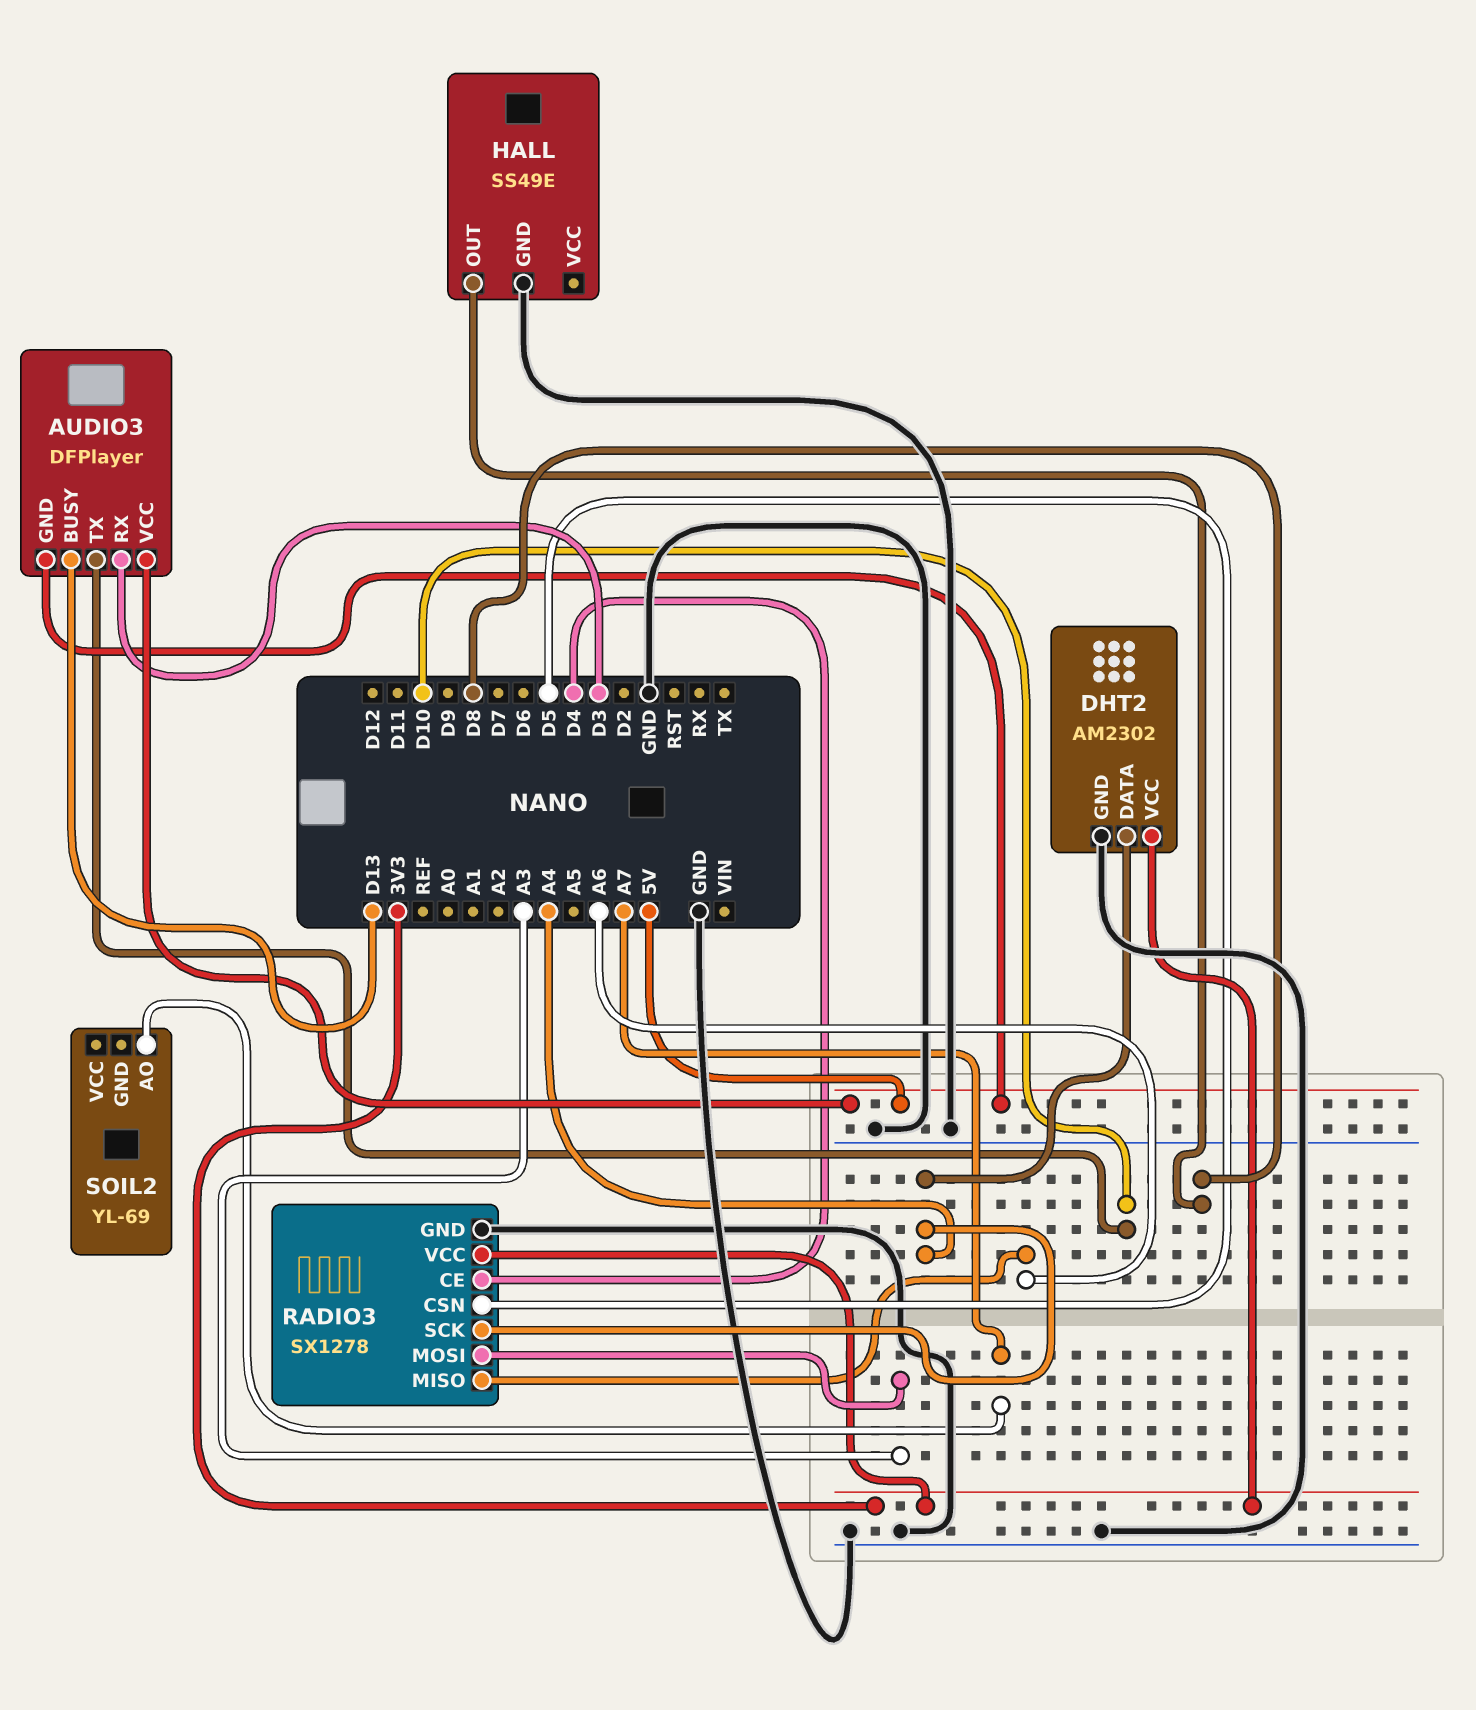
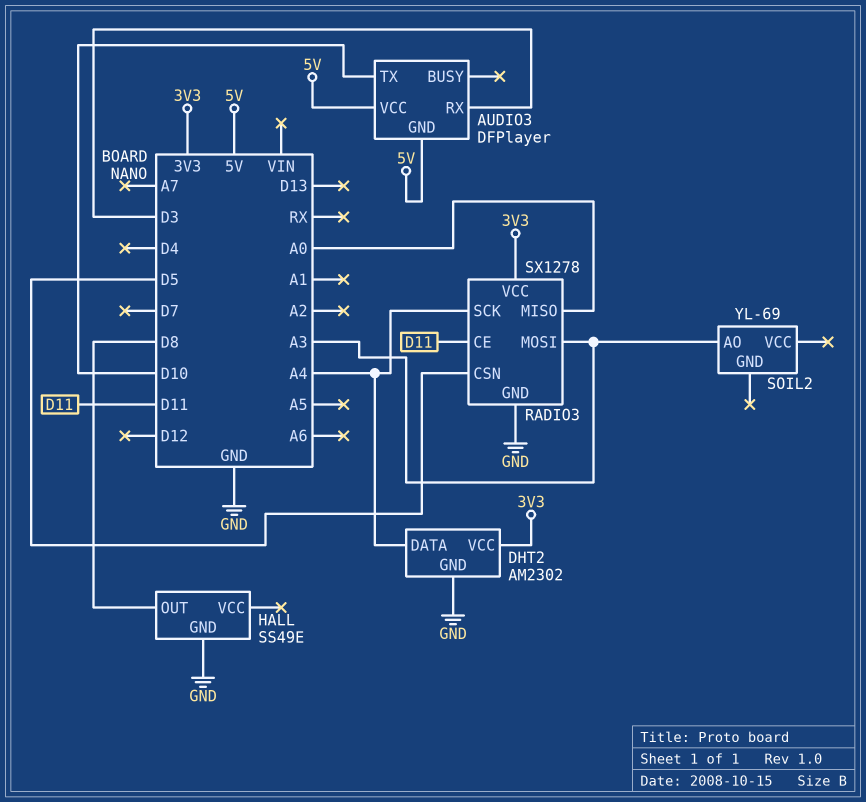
AUDIO3 pin BUSY: D13 -> none
RADIO3 pin CE: D4 -> D11
RADIO3 pin MISO: A6 -> A0
SOIL2 pin AO: A7 -> A3

